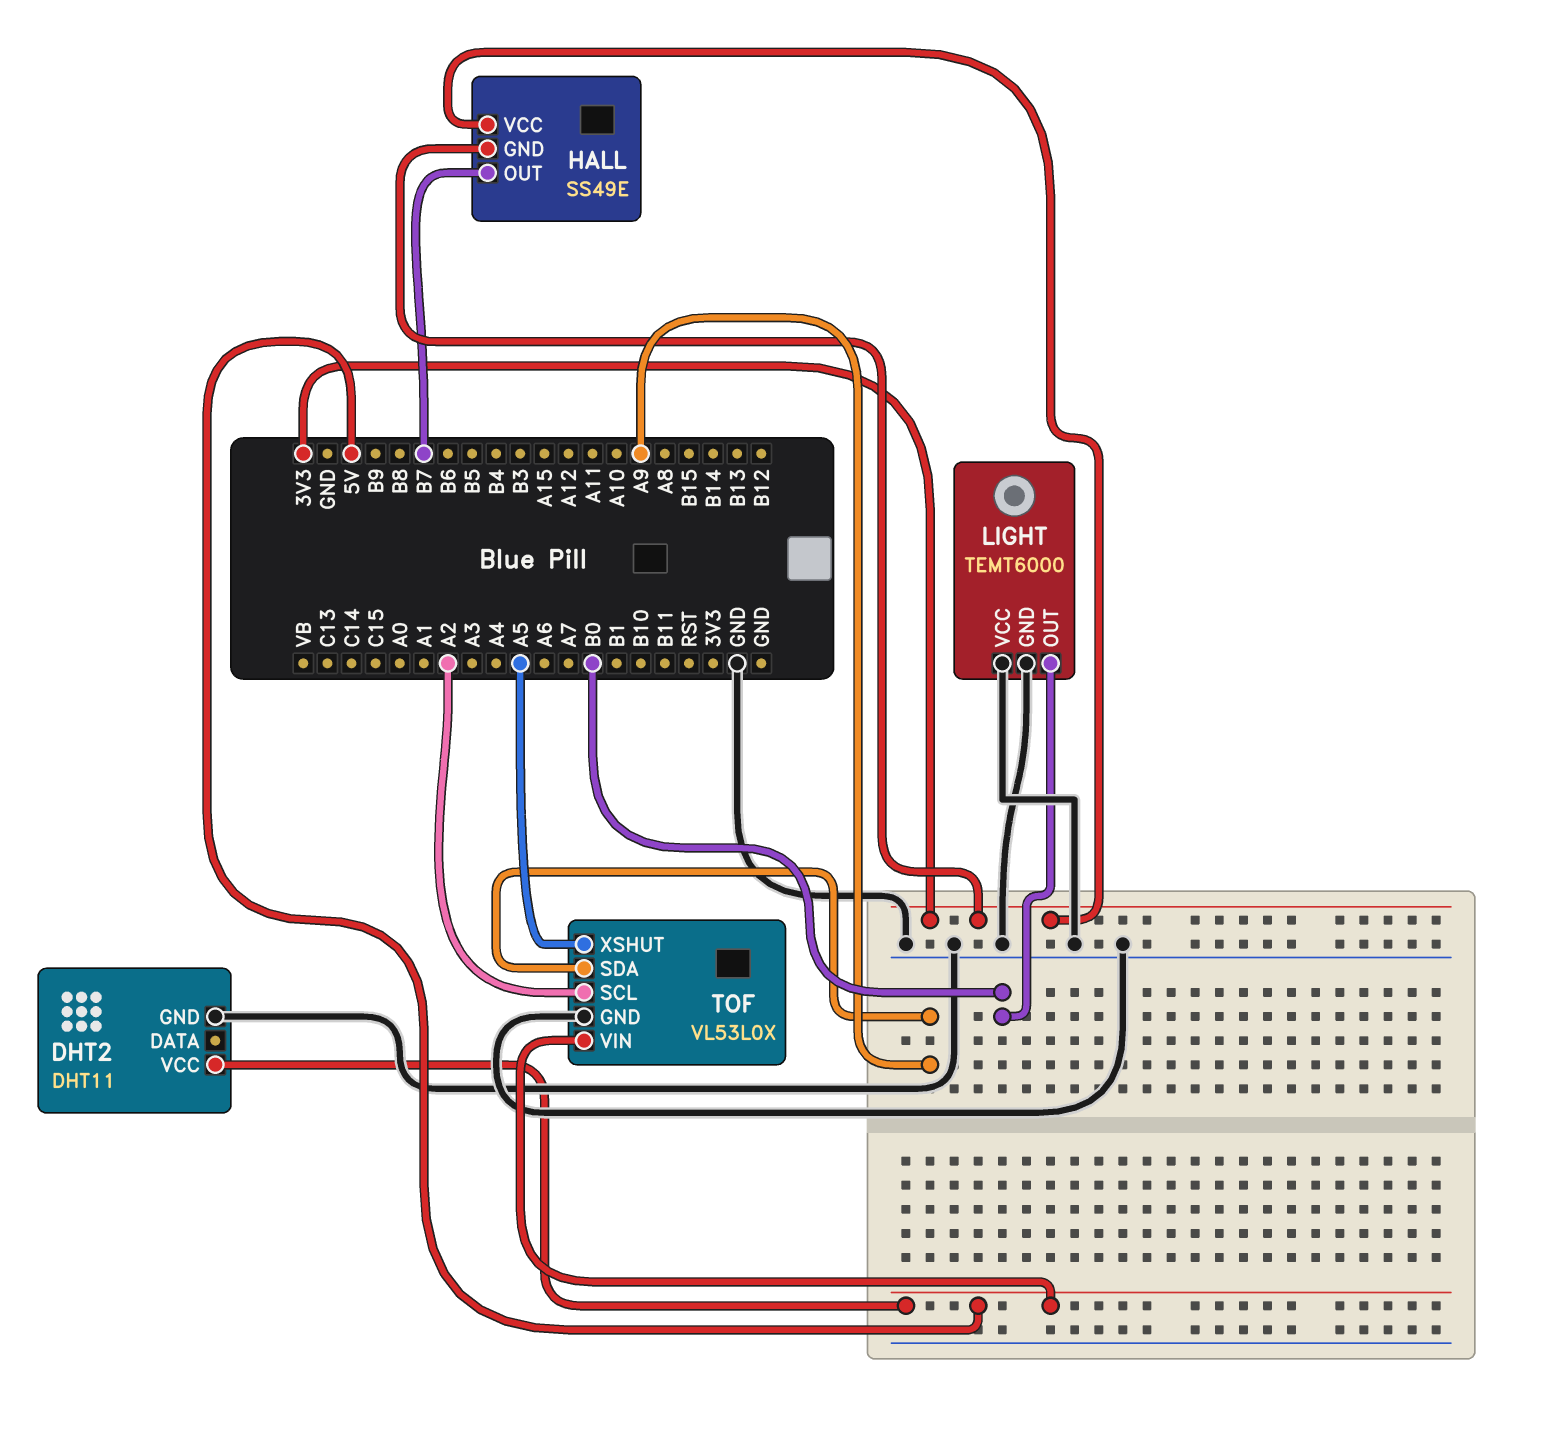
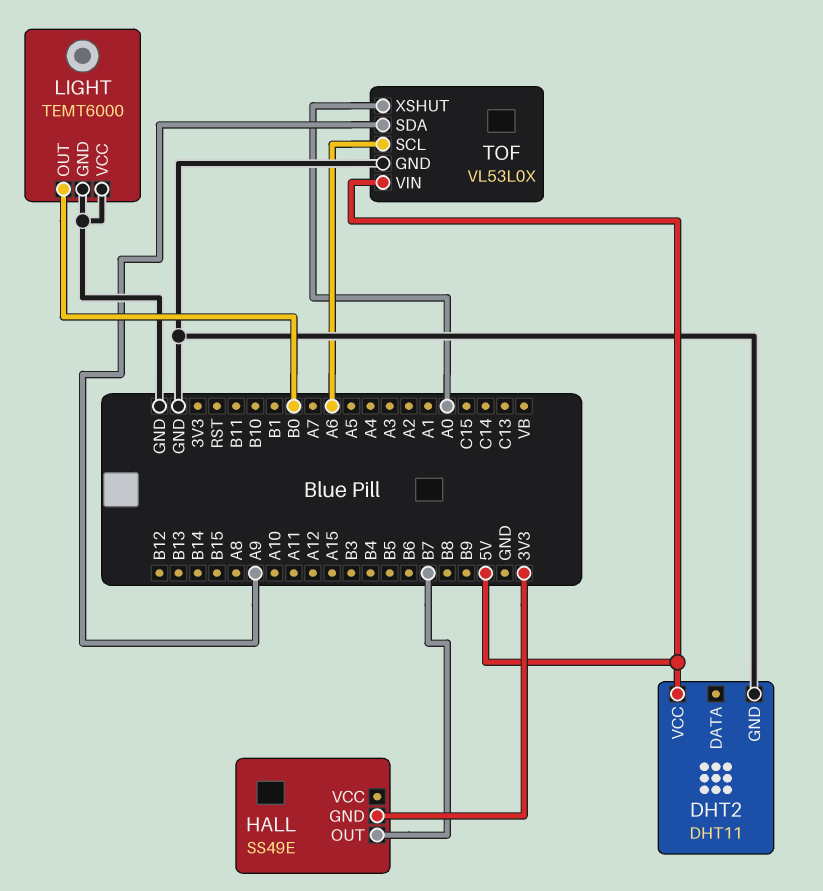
HALL pin VCC: 3V3 -> none
TOF pin SCL: A2 -> A6
TOF pin XSHUT: A5 -> A0

